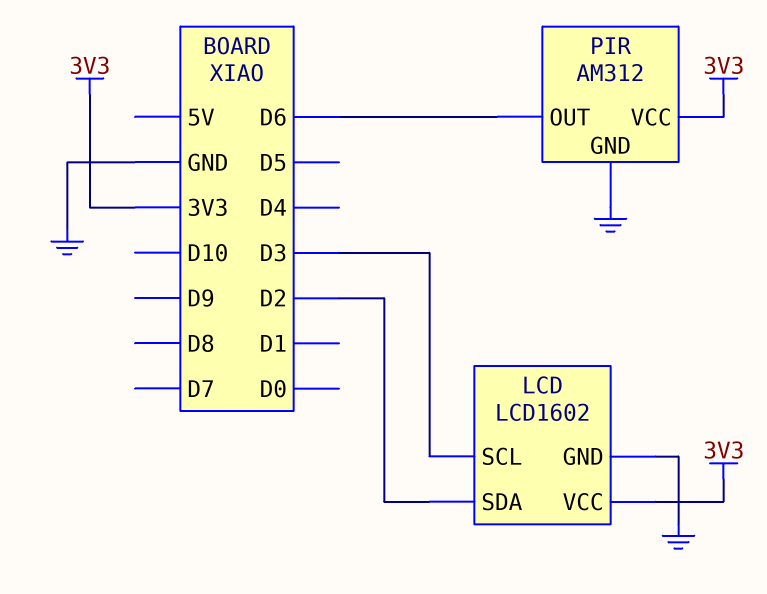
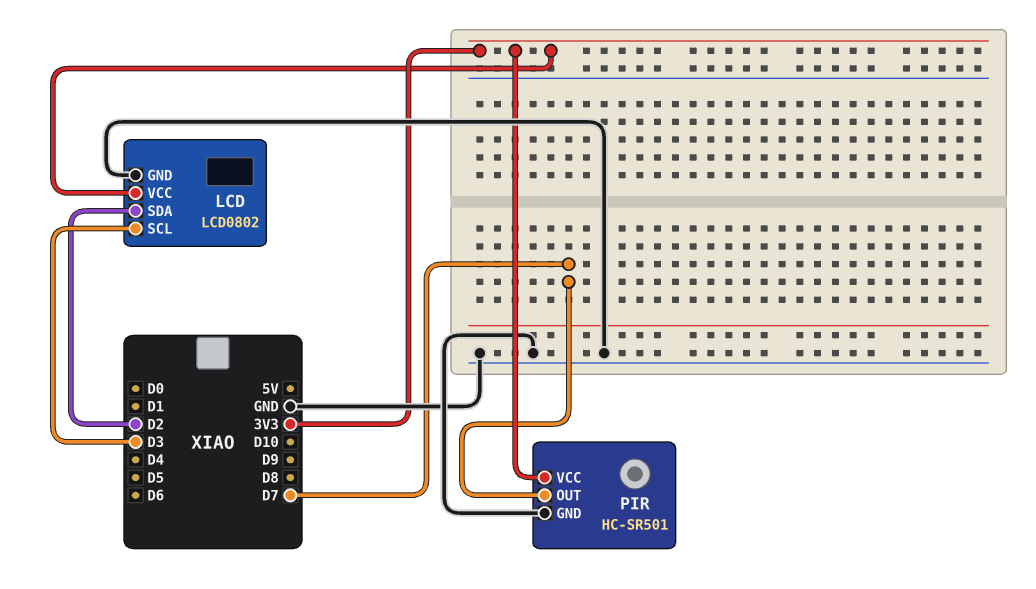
LCD: LCD1602 -> LCD0802
PIR: AM312 -> HC-SR501
PIR pin OUT: D6 -> D7

